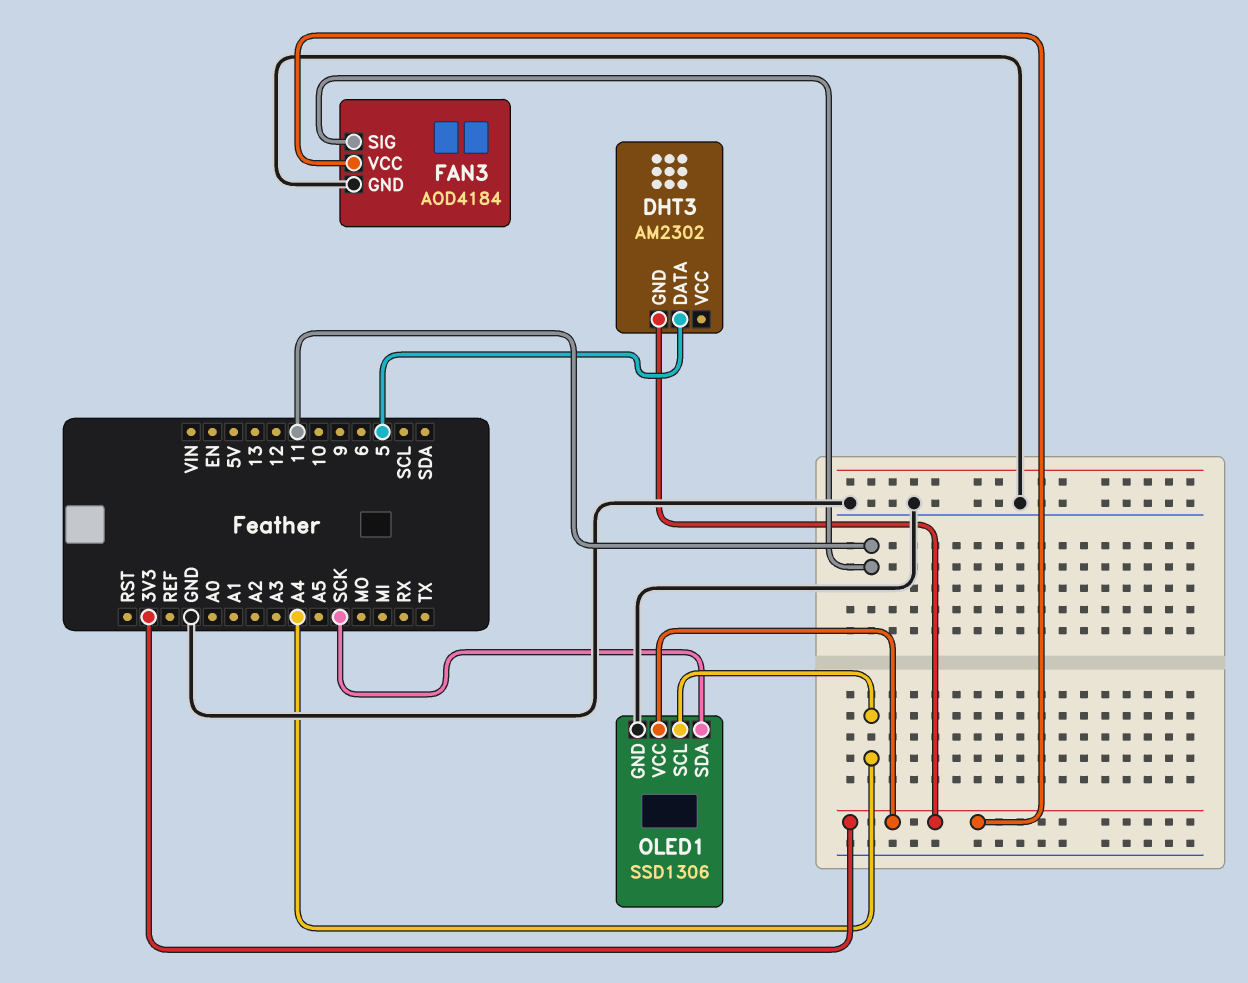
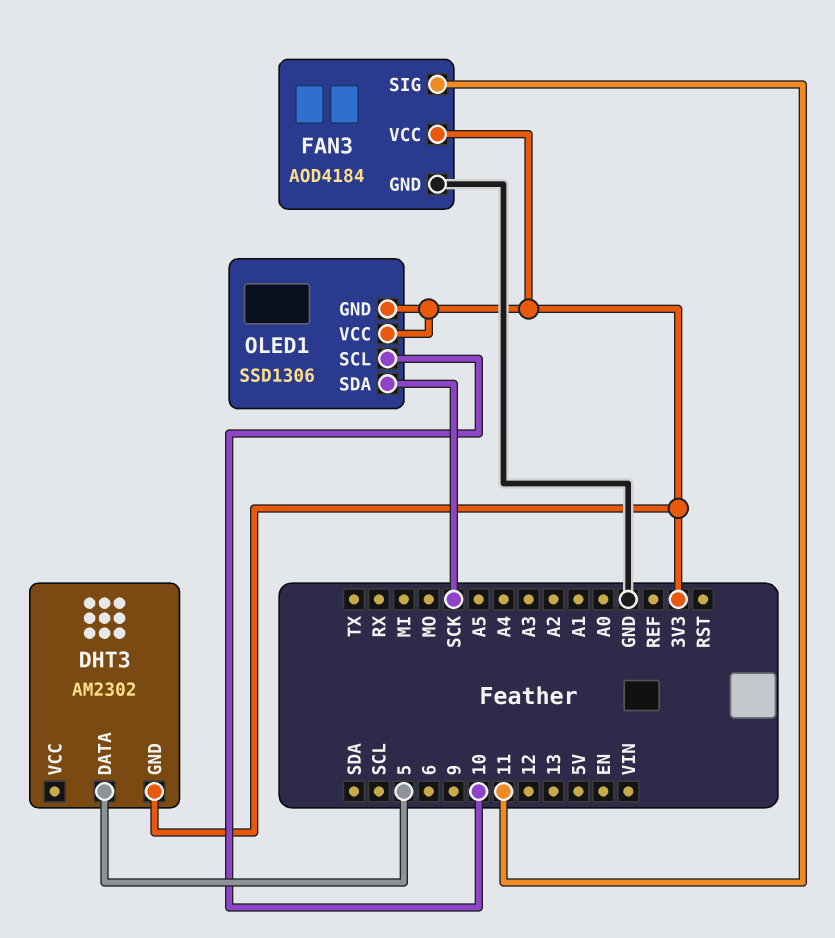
OLED1 pin GND: GND -> 3V3
OLED1 pin SCL: A4 -> 10

